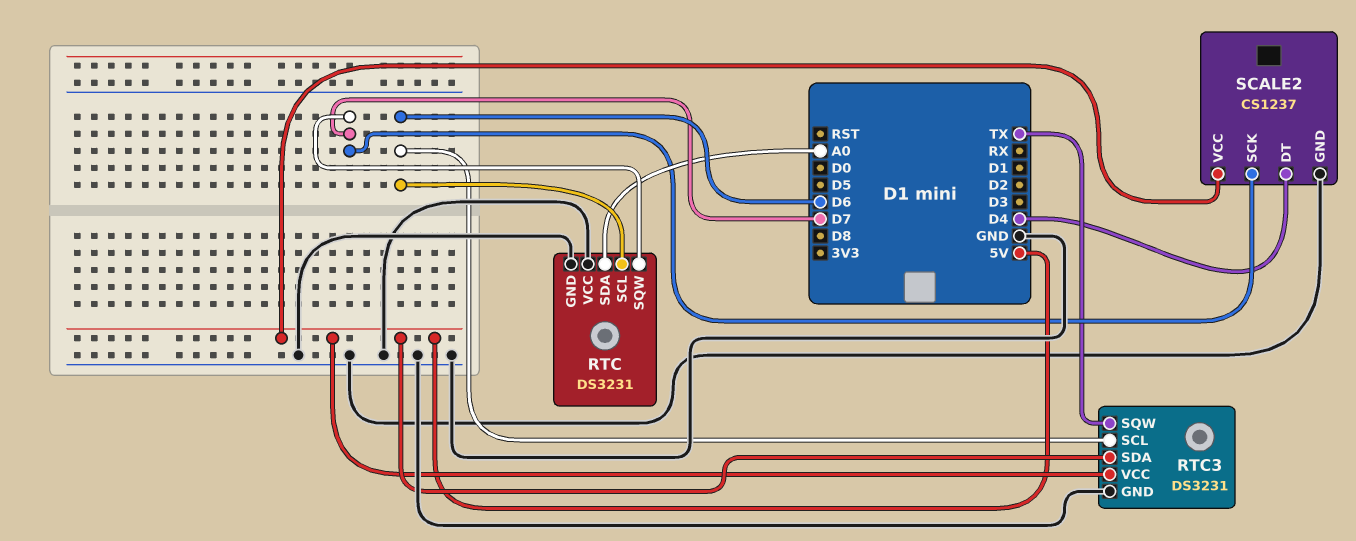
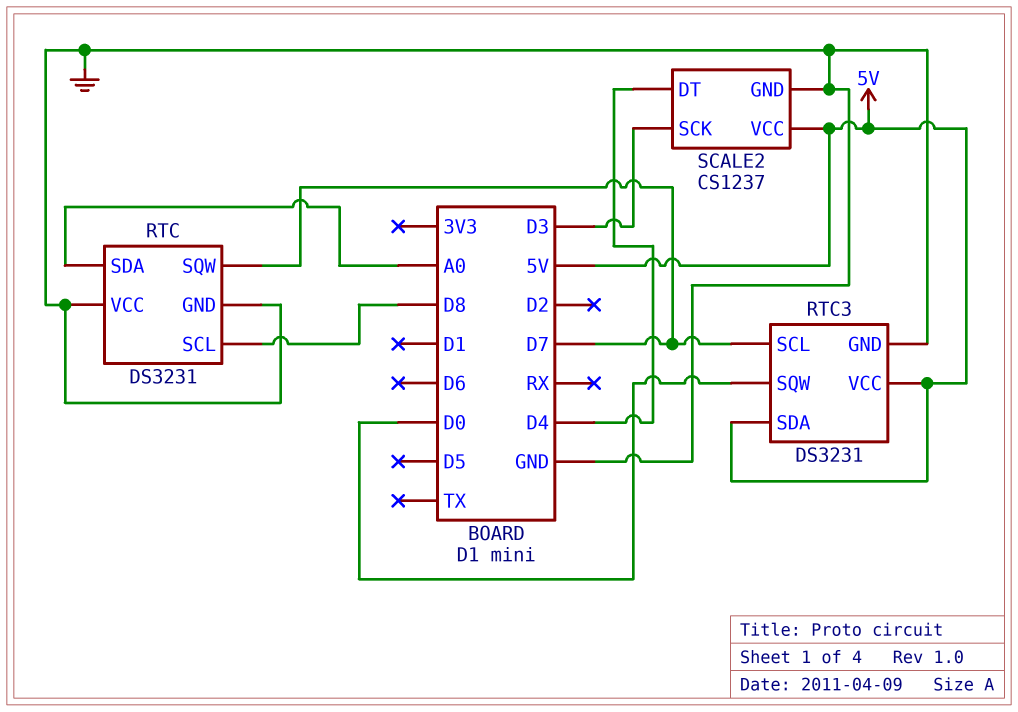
RTC pin SCL: D6 -> D8
RTC3 pin SCL: D6 -> D7
RTC3 pin SQW: TX -> D0
SCALE2 pin SCK: D7 -> D3

